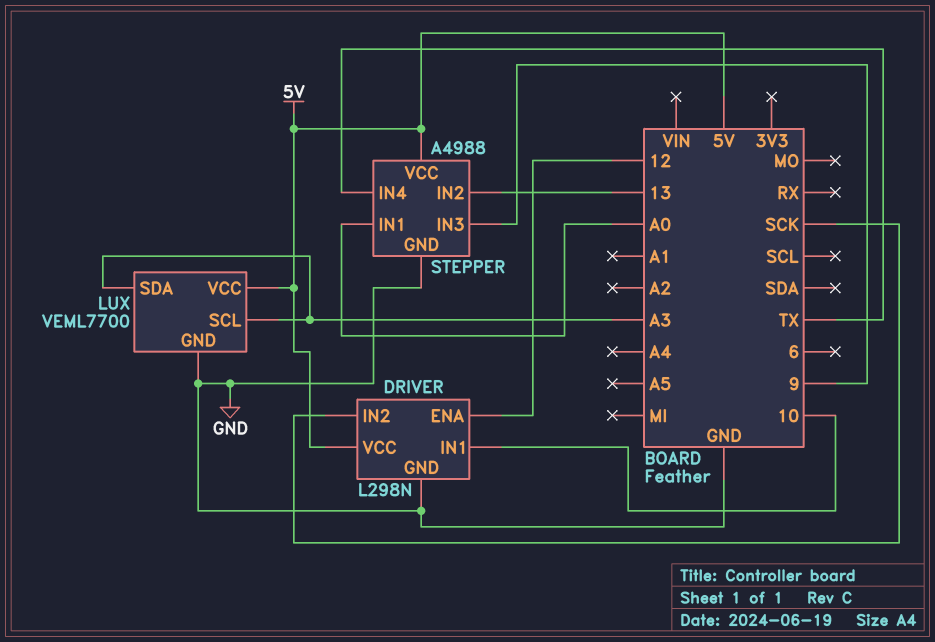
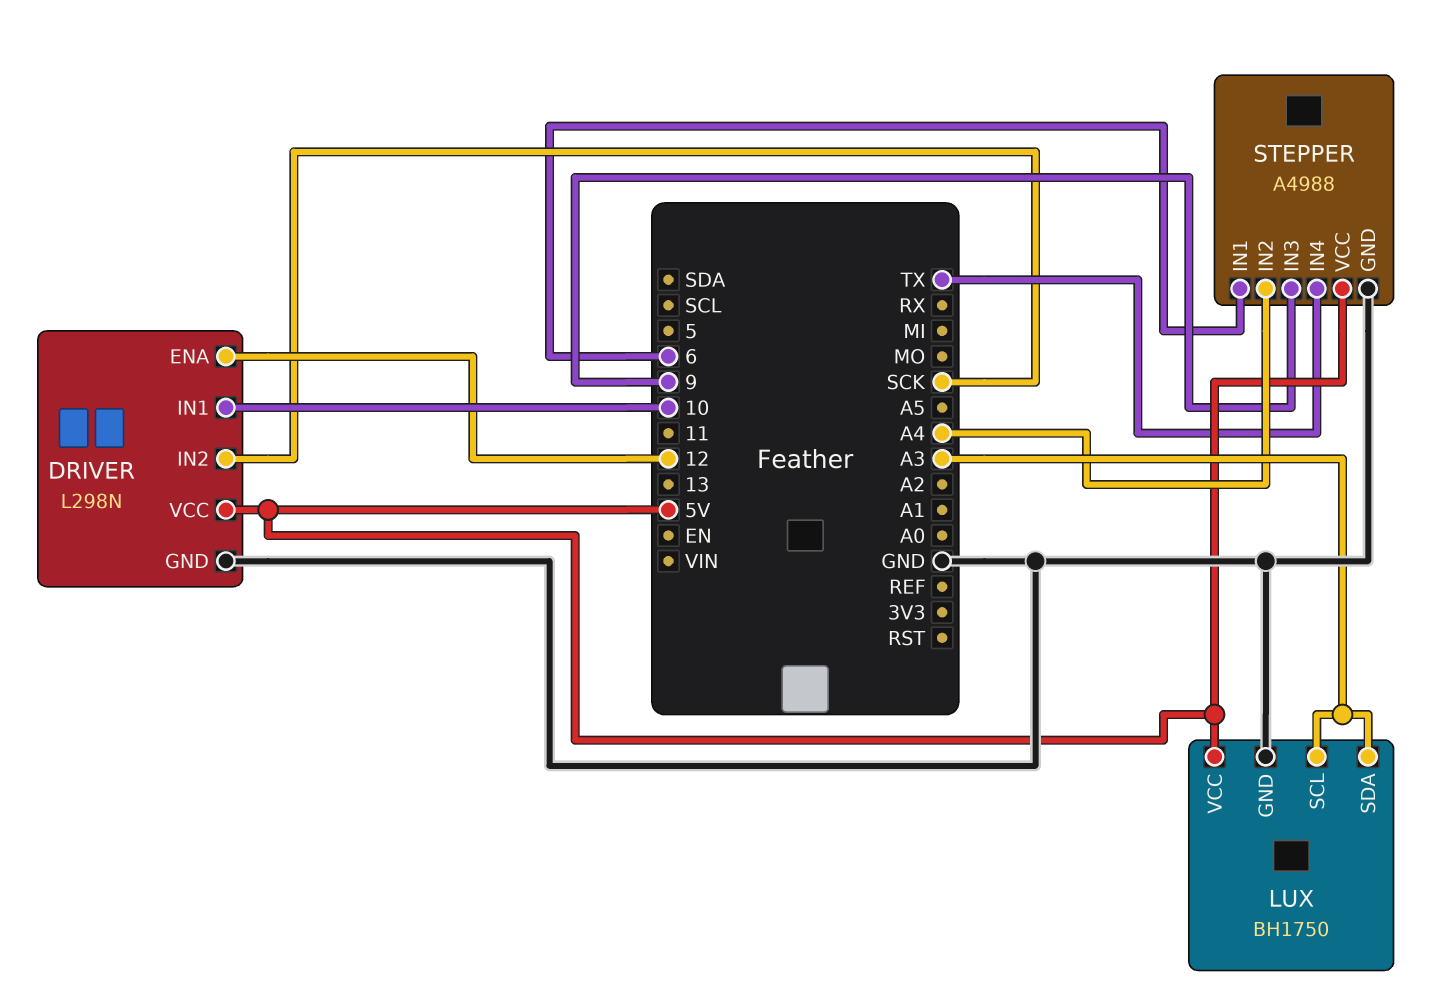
LUX: VEML7700 -> BH1750
STEPPER pin IN1: A0 -> 6
STEPPER pin IN2: 13 -> A4

